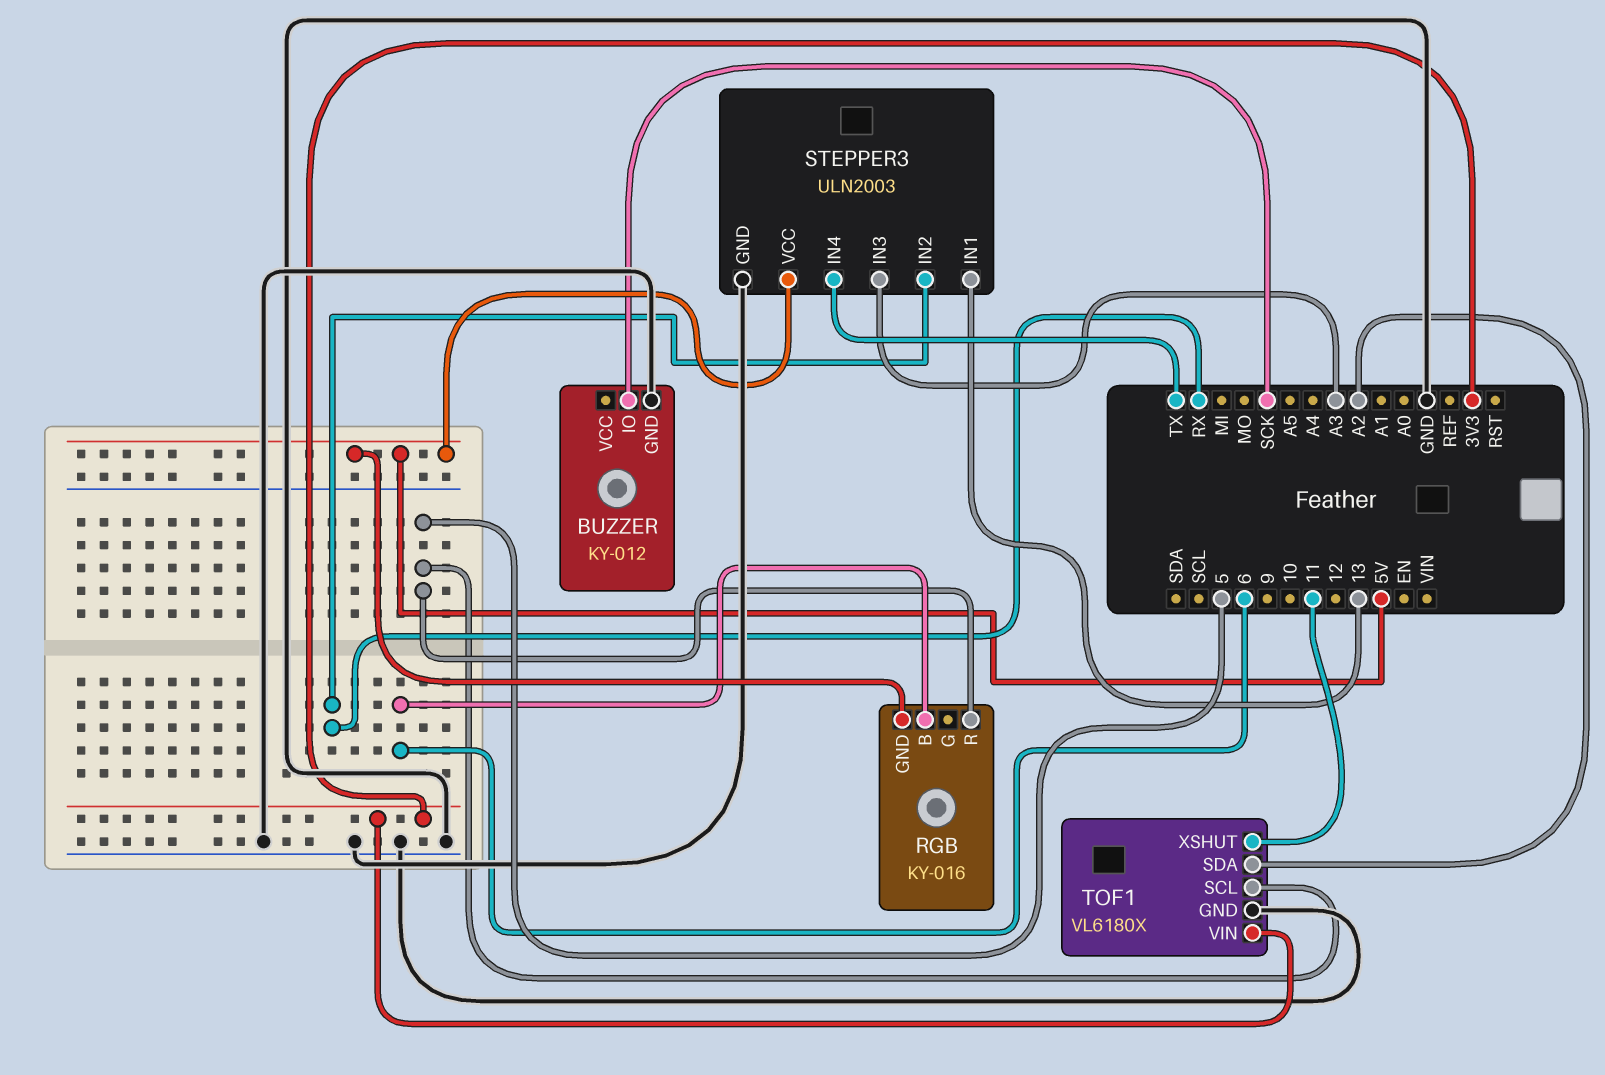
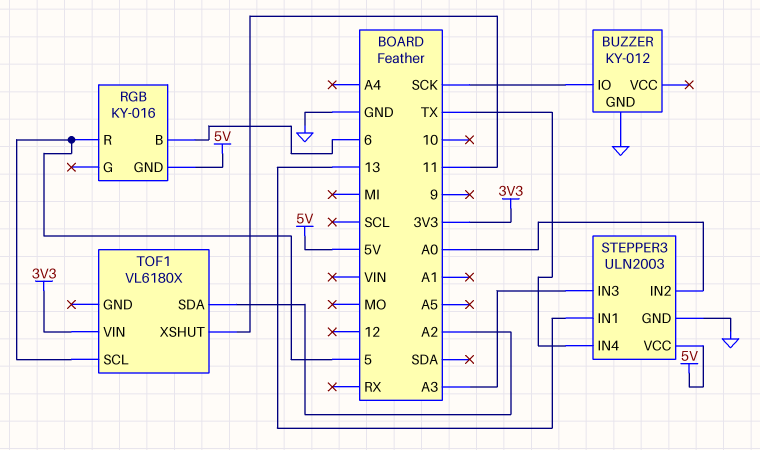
STEPPER3 pin IN2: RX -> A0
TOF1 pin GND: GND -> none

